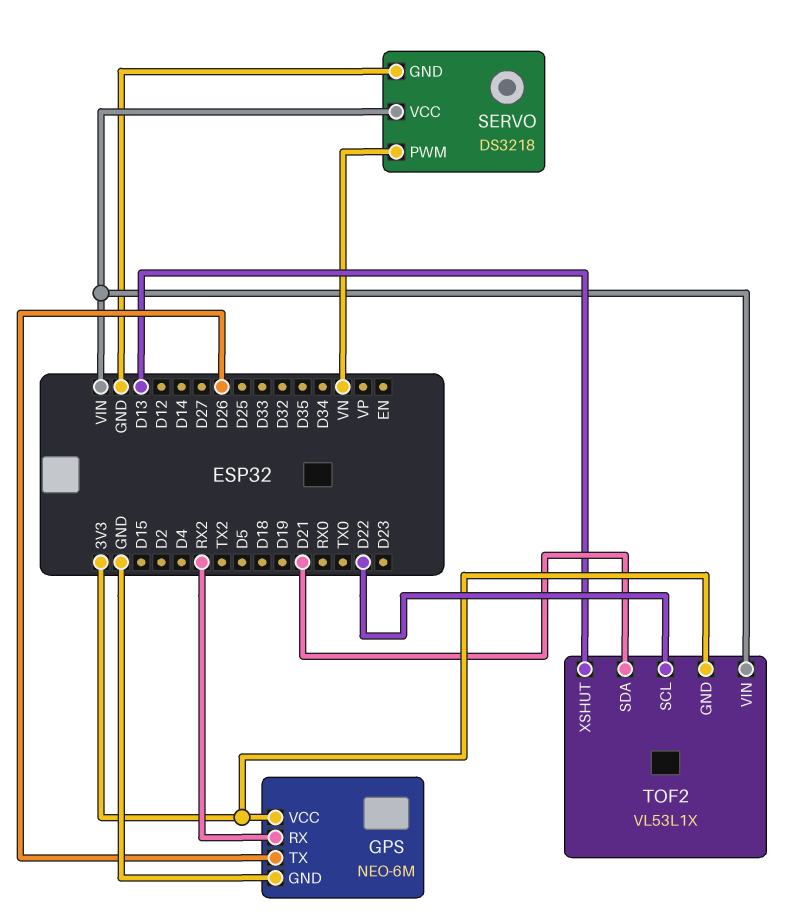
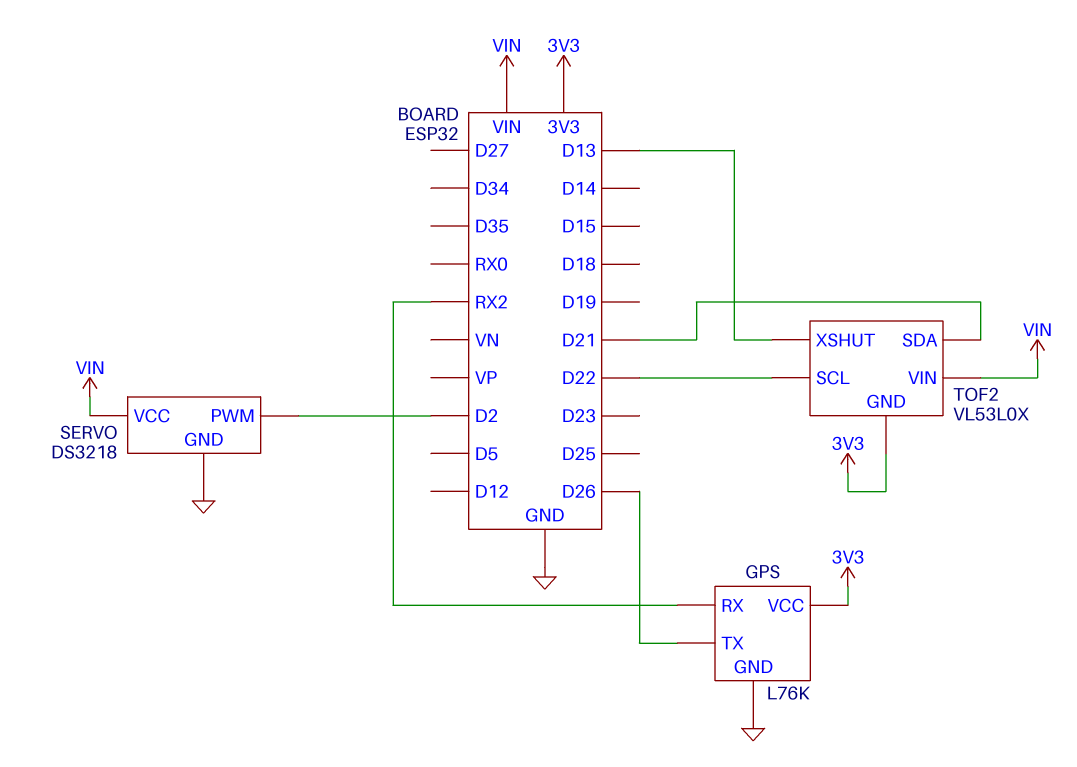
GPS: NEO-6M -> L76K
SERVO pin PWM: VN -> D2
TOF2: VL53L1X -> VL53L0X

